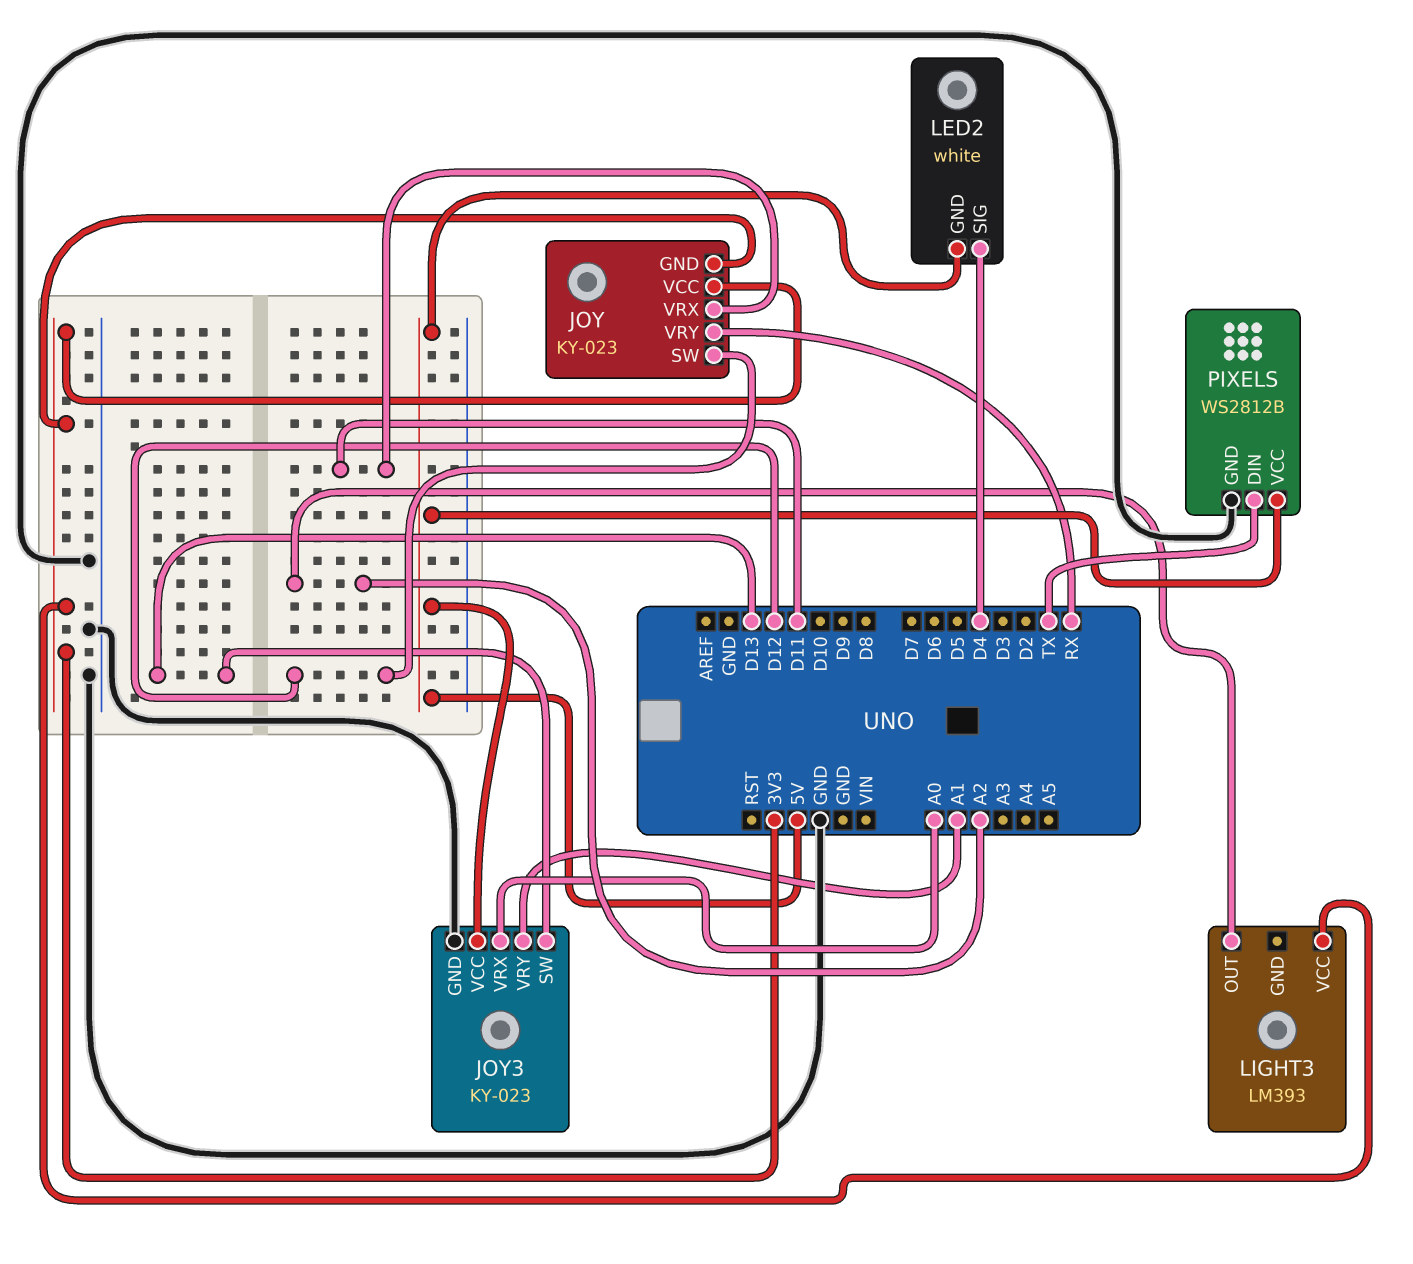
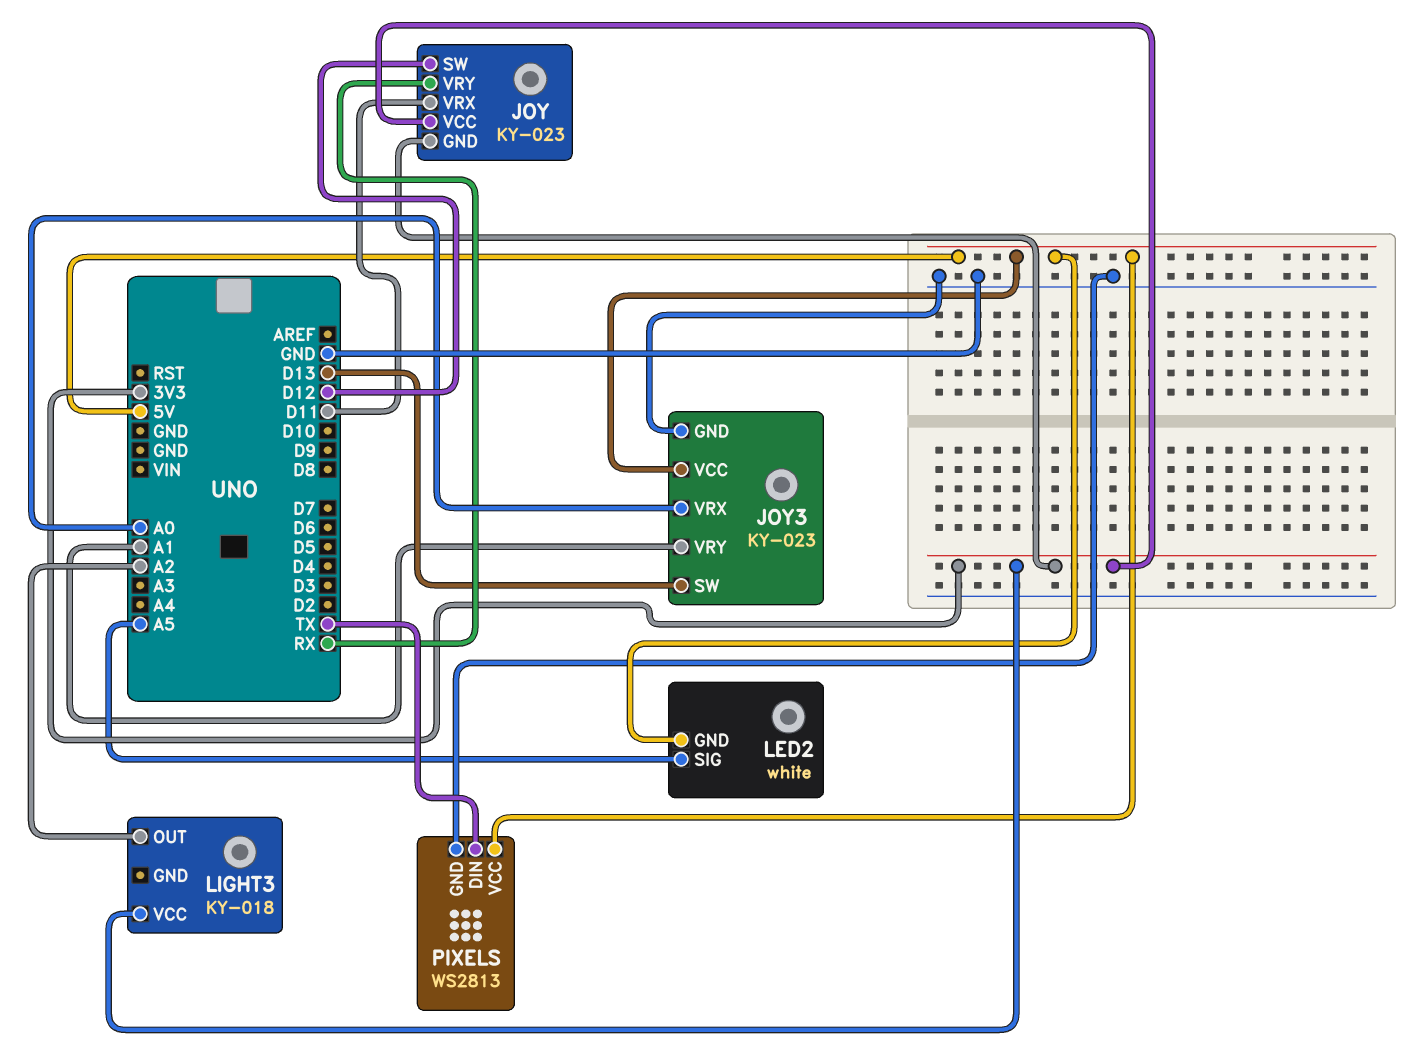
LED2 pin SIG: D4 -> A5
LIGHT3: LM393 -> KY-018
PIXELS: WS2812B -> WS2813

